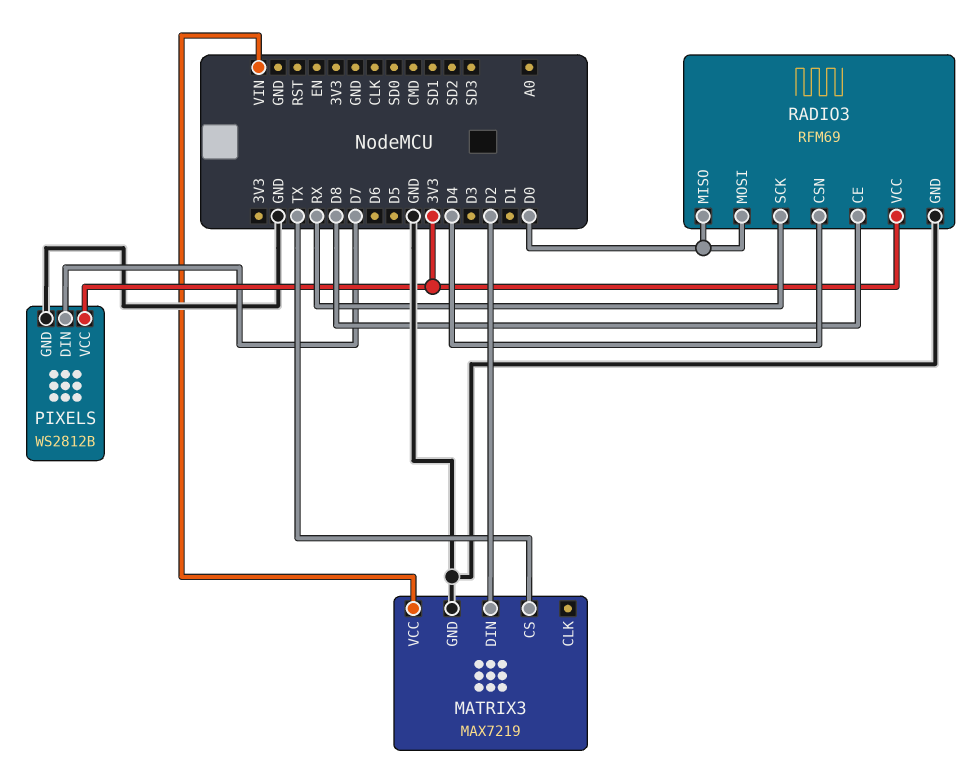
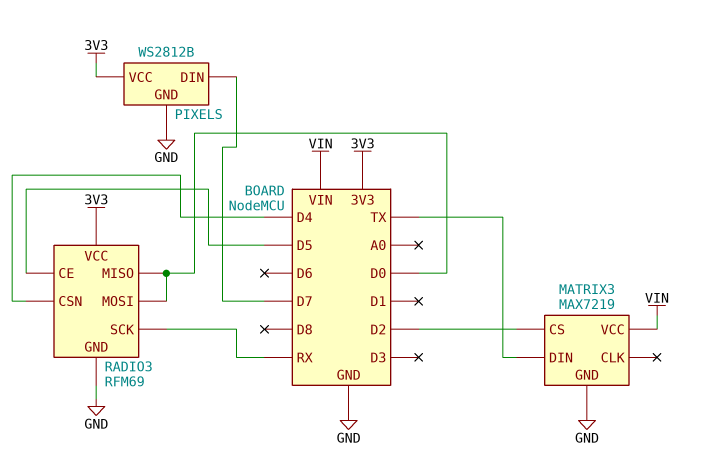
MATRIX3 pin CS: TX -> D2
MATRIX3 pin DIN: D2 -> TX
RADIO3 pin CE: D8 -> D5

